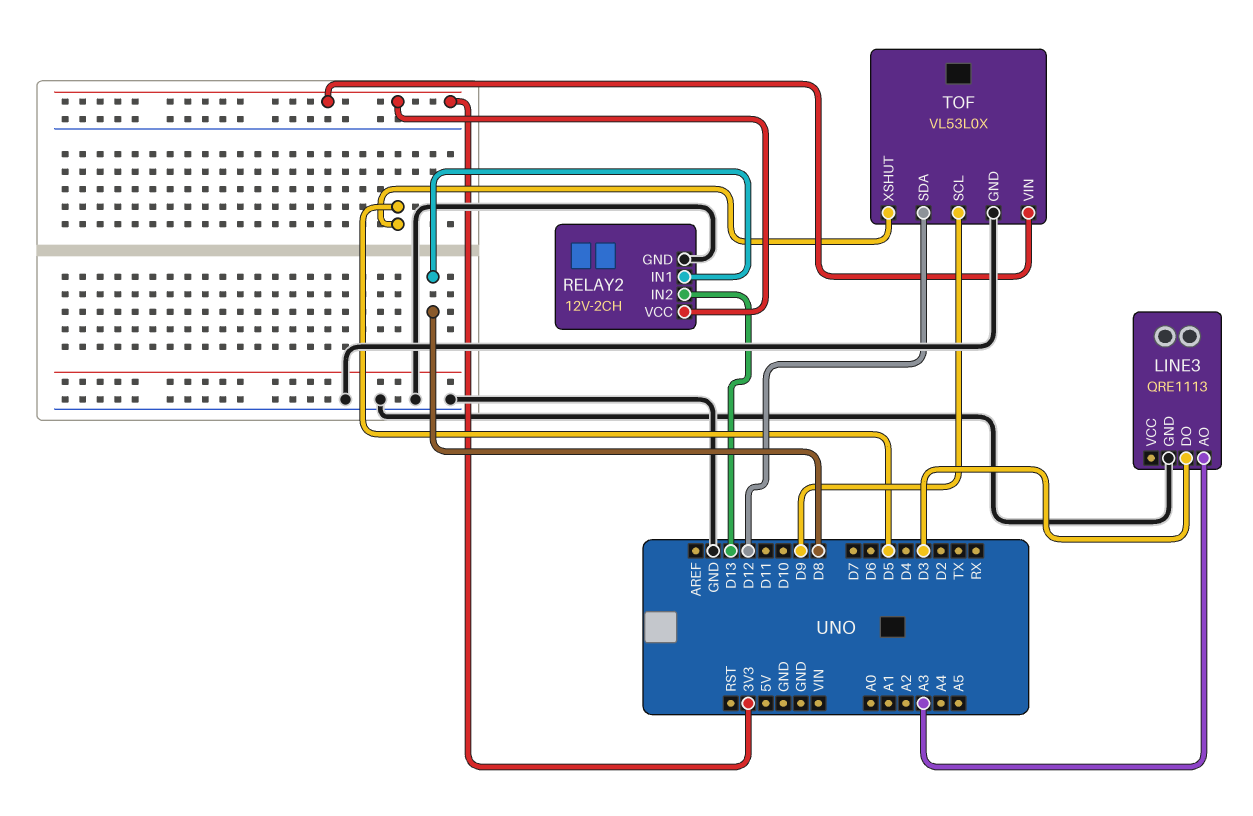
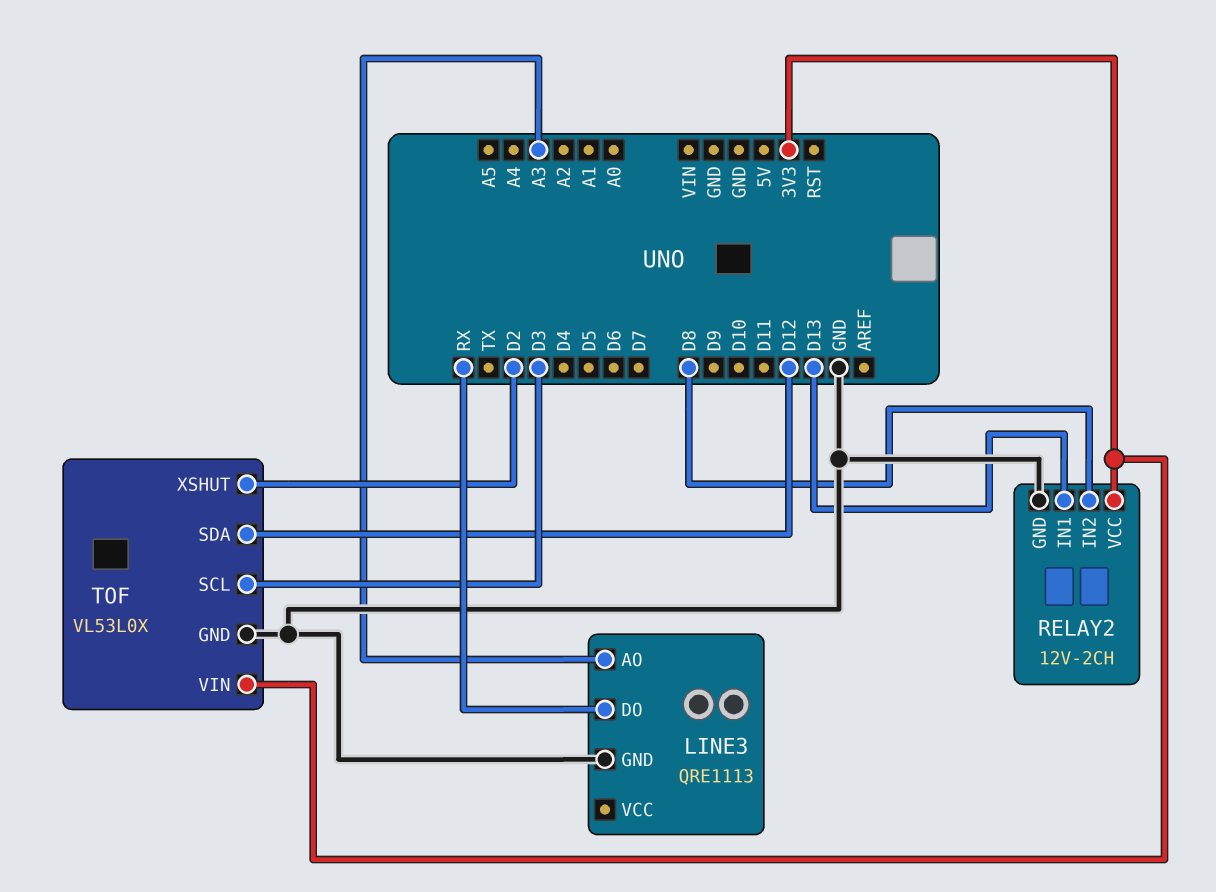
LINE3 pin DO: D3 -> RX
RELAY2 pin IN1: D8 -> D13
RELAY2 pin IN2: D13 -> D8
TOF pin SCL: D9 -> D3
TOF pin XSHUT: D5 -> D2

